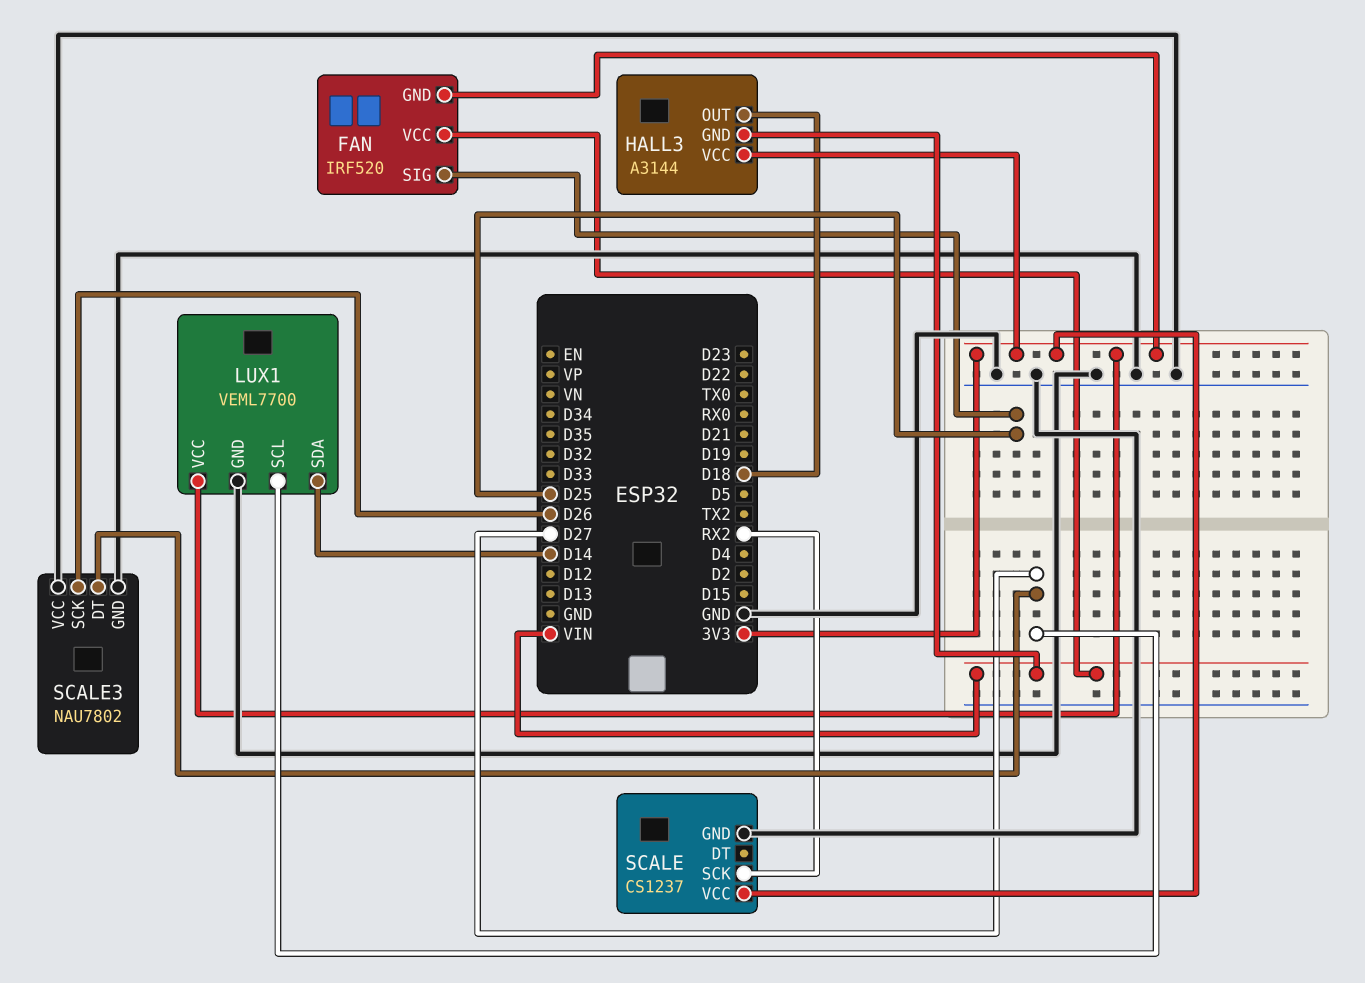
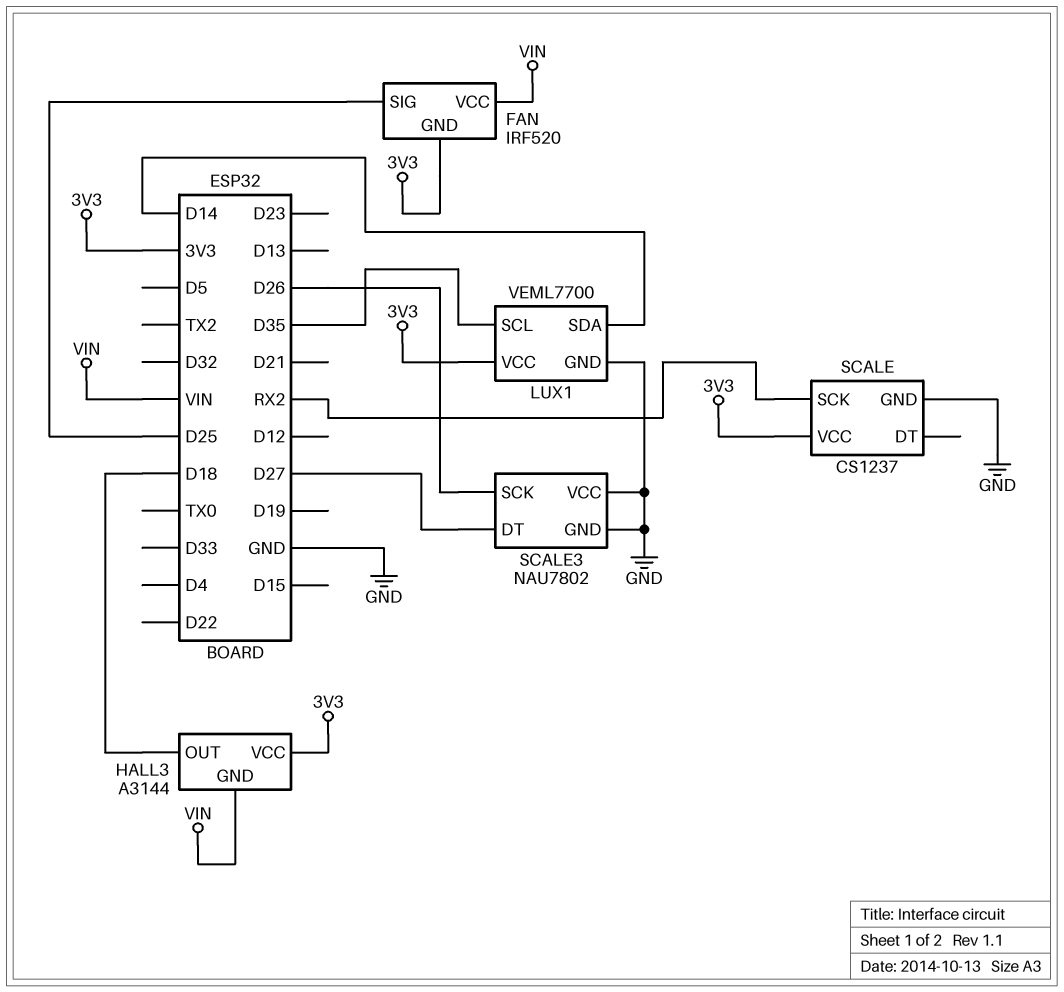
LUX1 pin SCL: D27 -> D35

